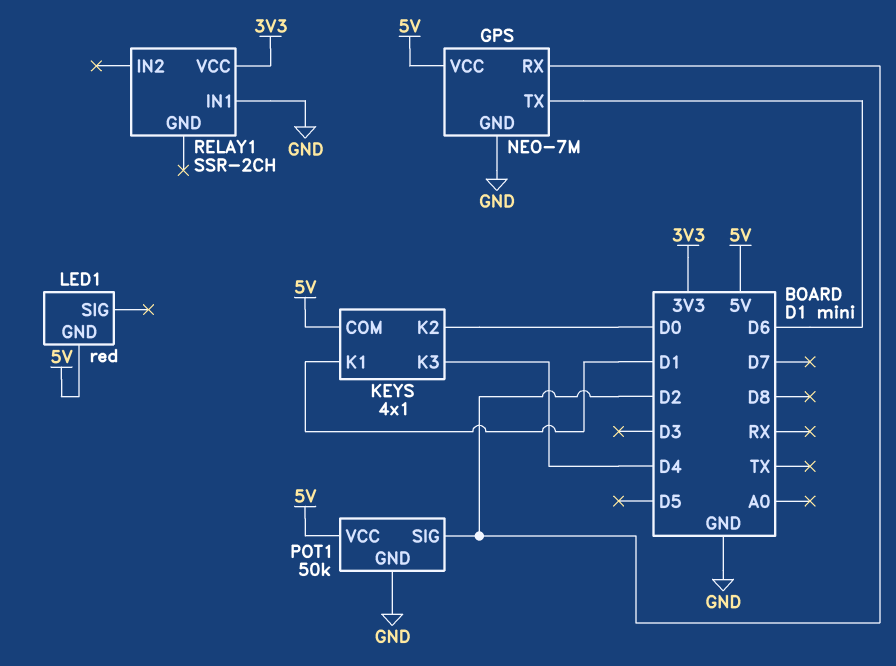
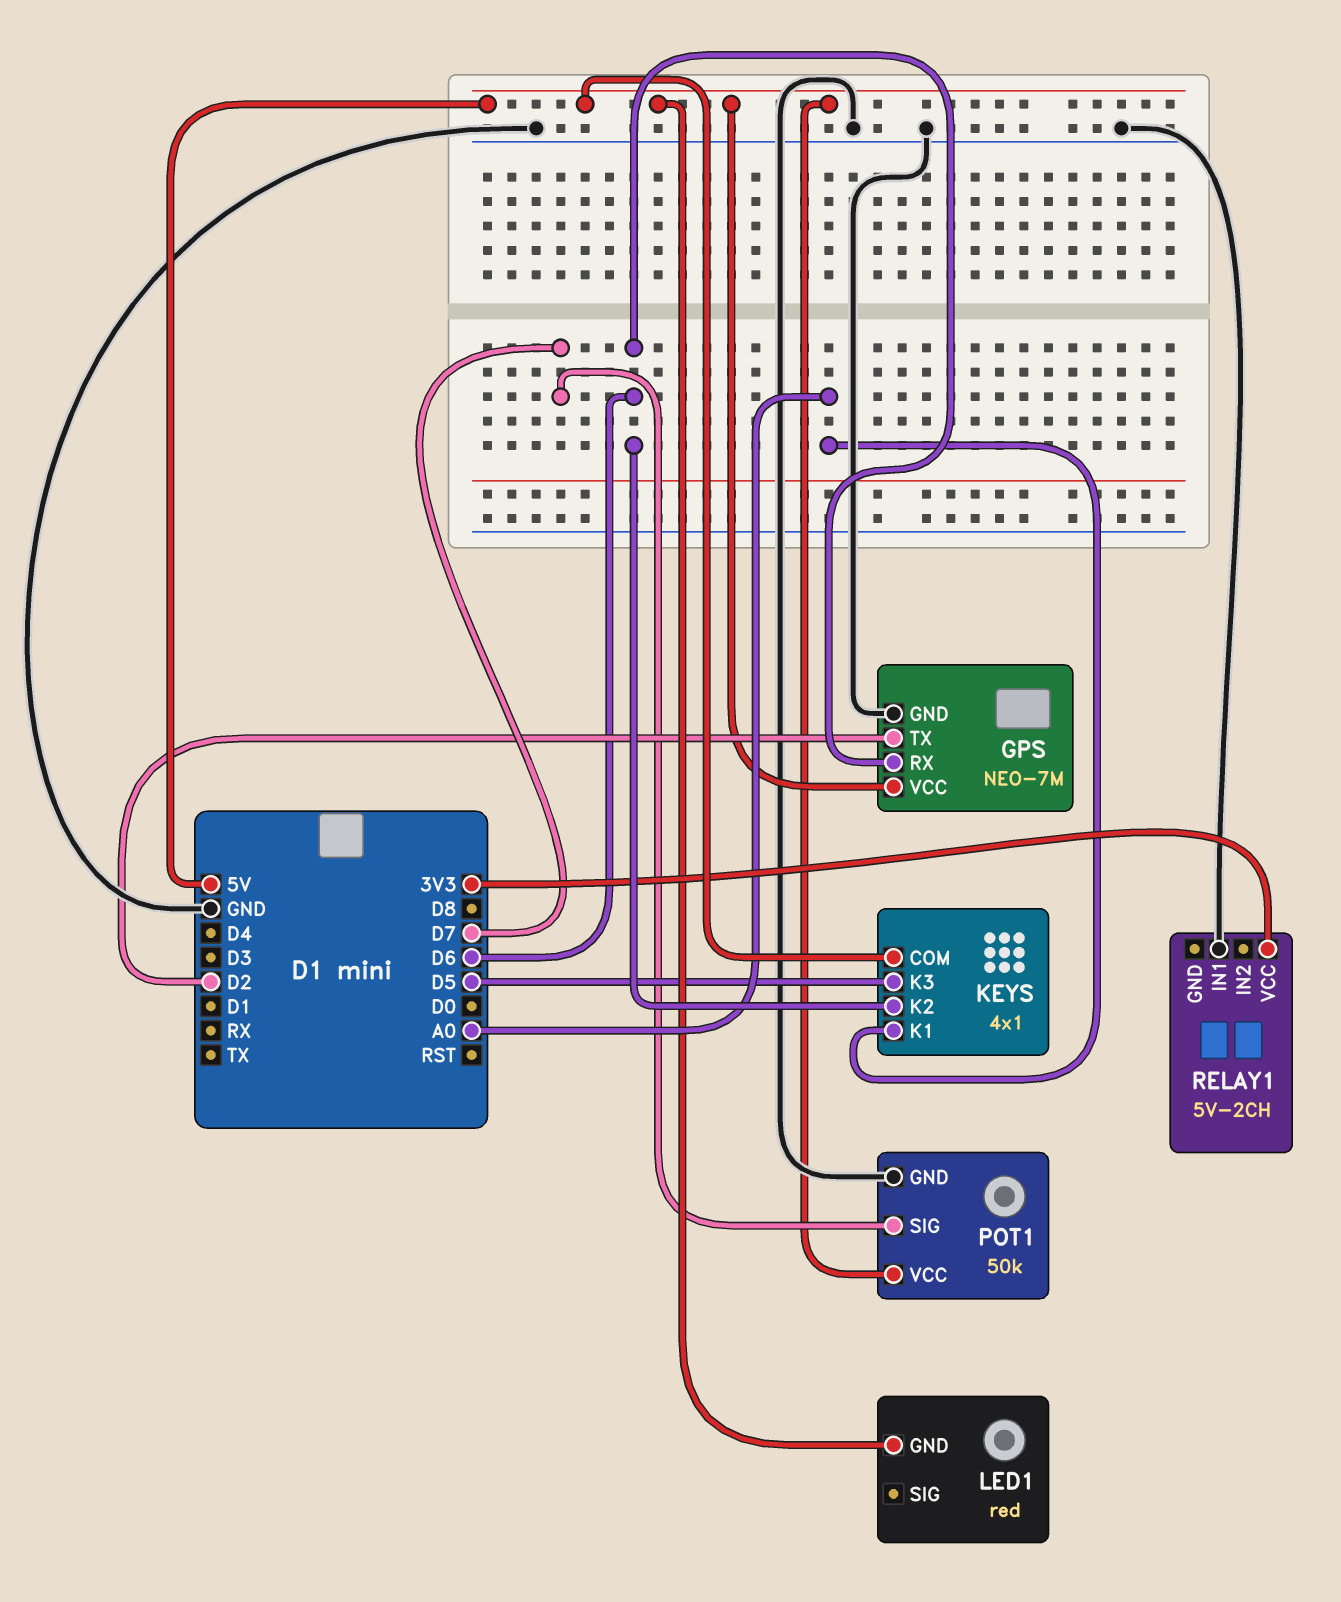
GPS pin RX: D2 -> D6
GPS pin TX: D6 -> D2
KEYS pin K1: D1 -> A0
KEYS pin K2: D0 -> D6
KEYS pin K3: D4 -> D5
POT1 pin SIG: D2 -> D7
RELAY1: SSR-2CH -> 5V-2CH

